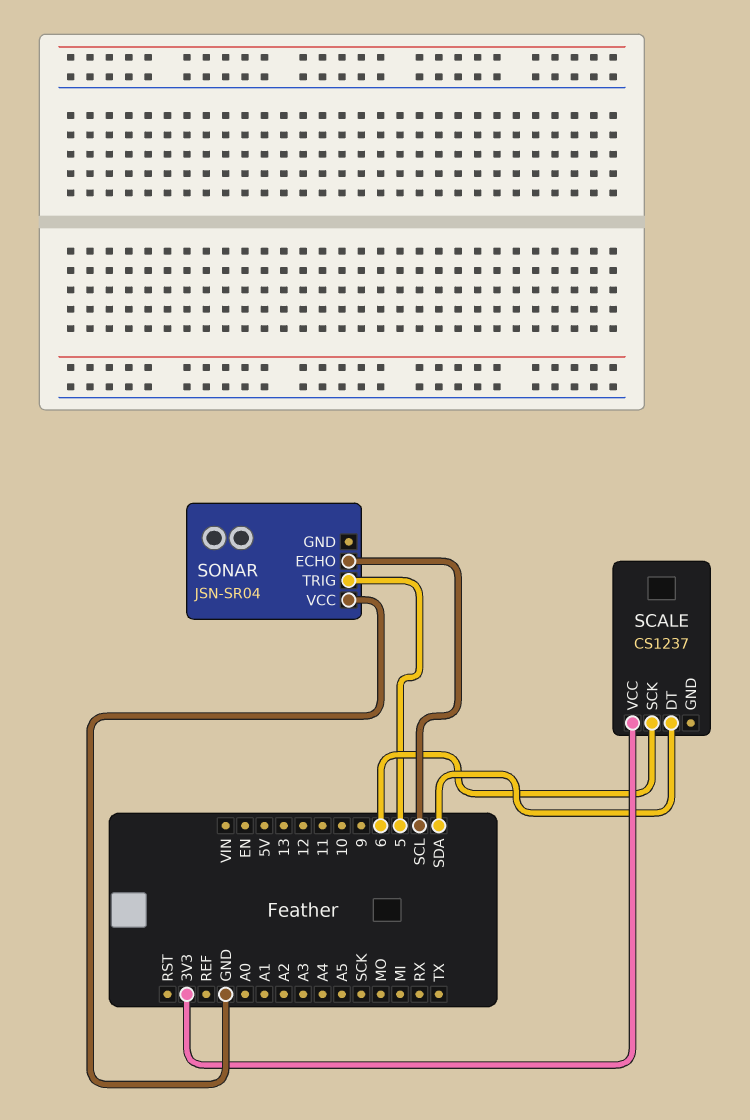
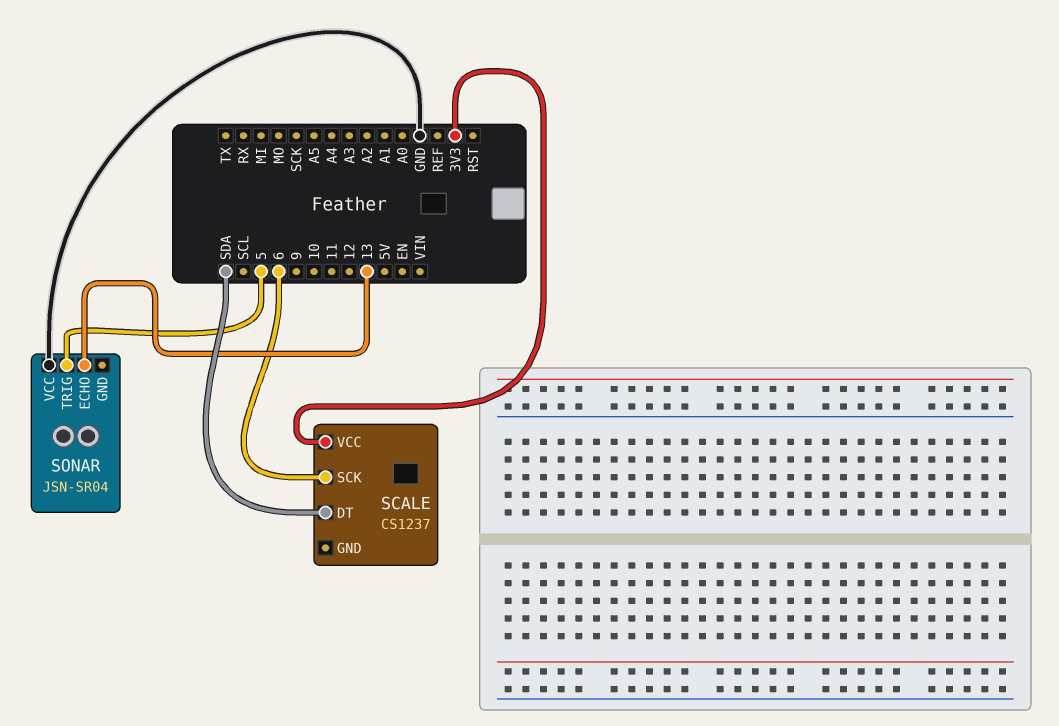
SONAR pin ECHO: SCL -> 13

